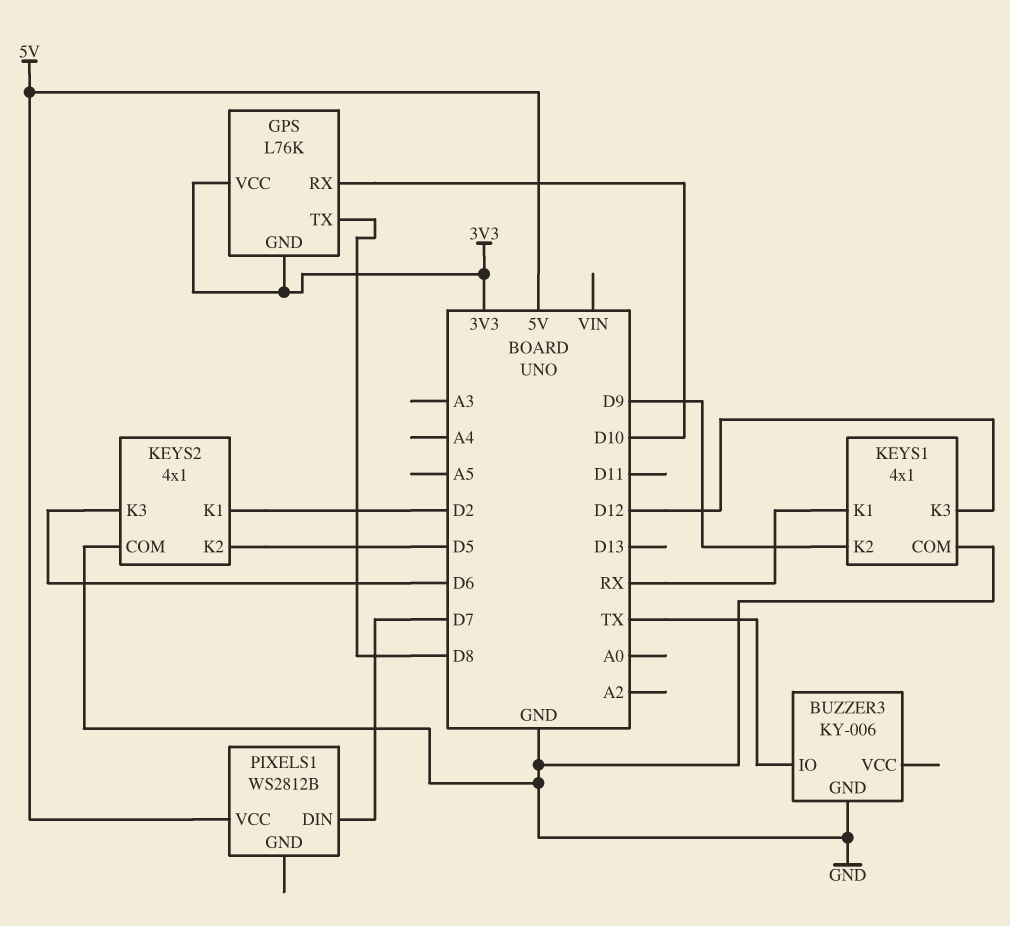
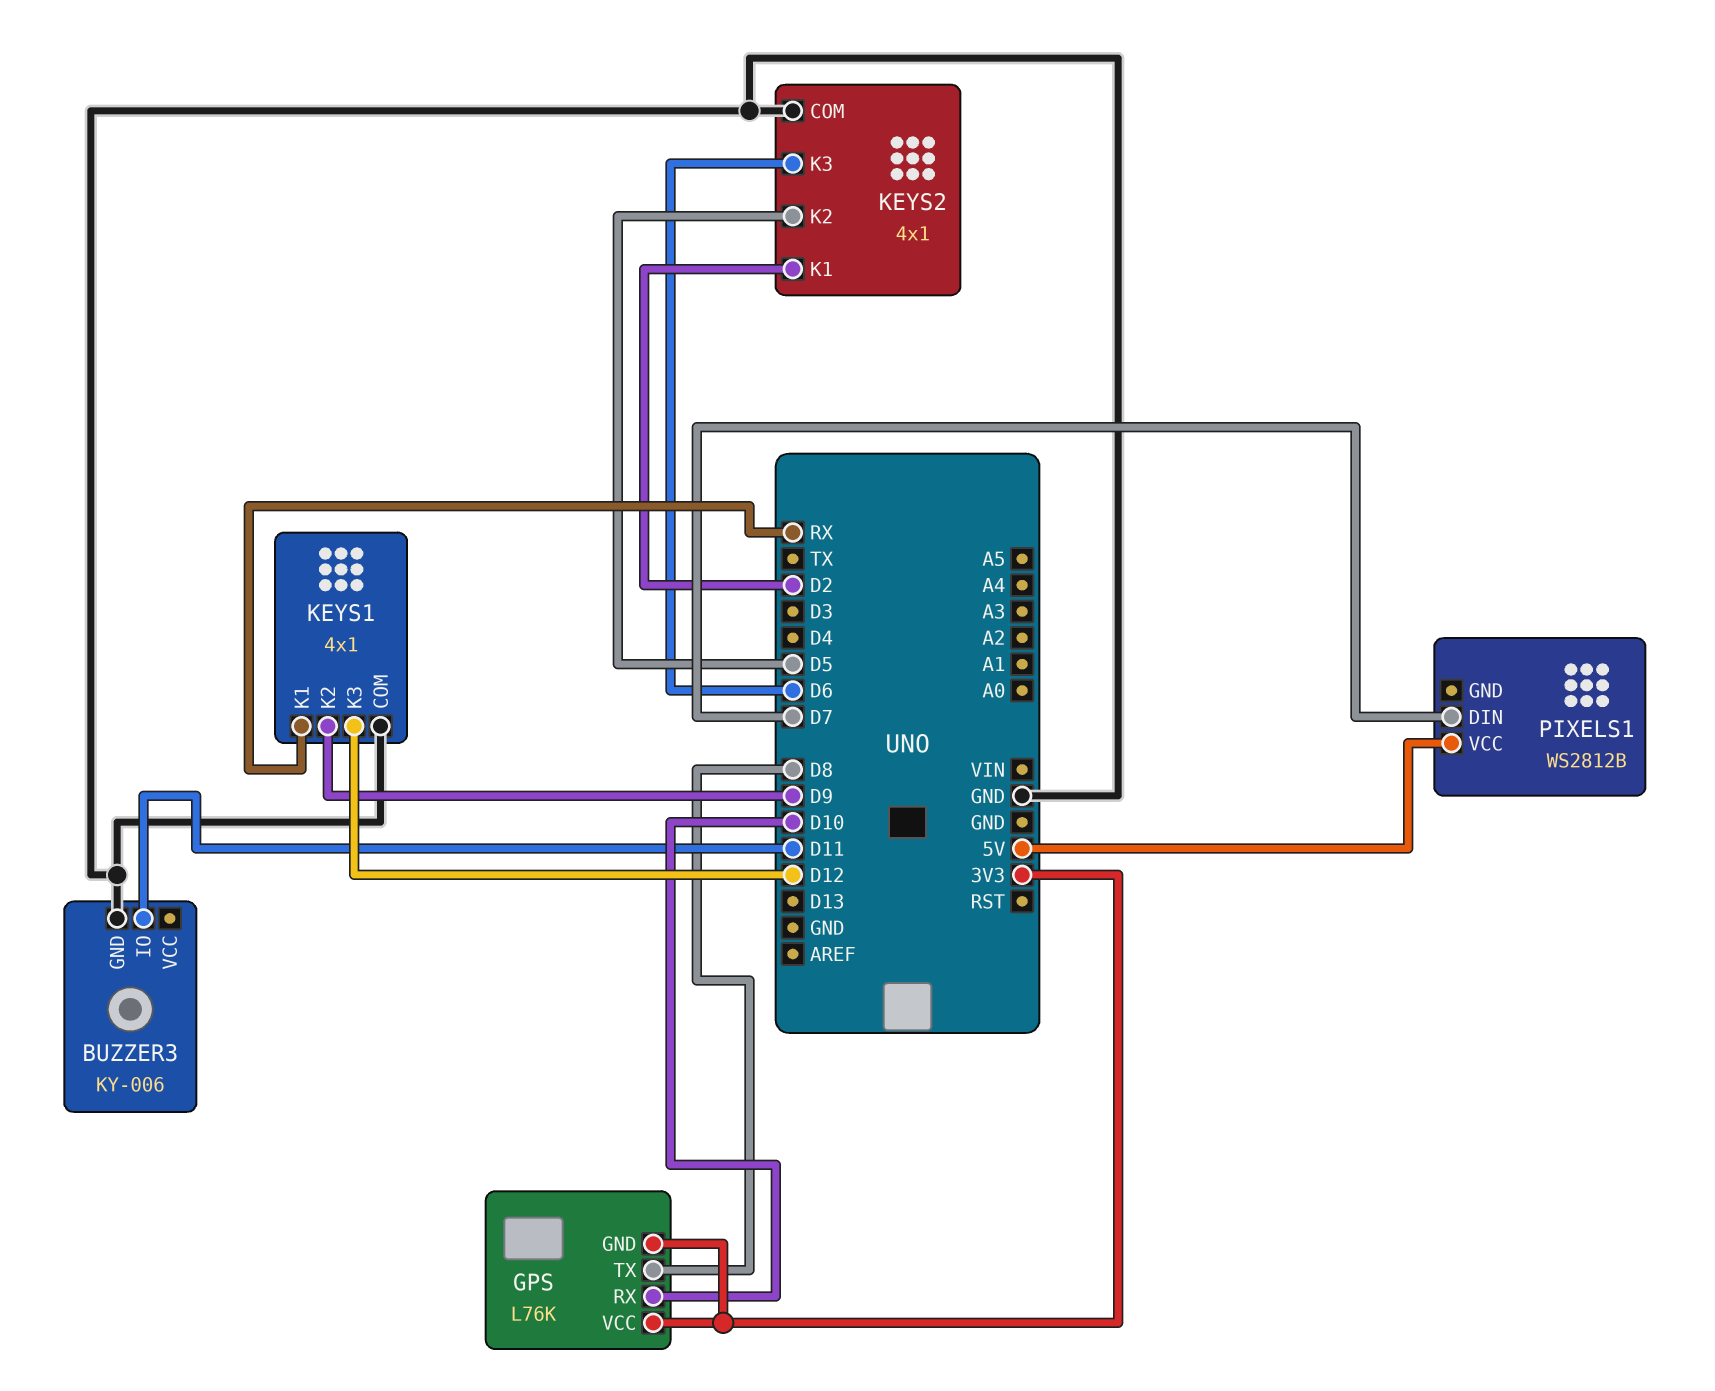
BUZZER3 pin IO: TX -> D11

